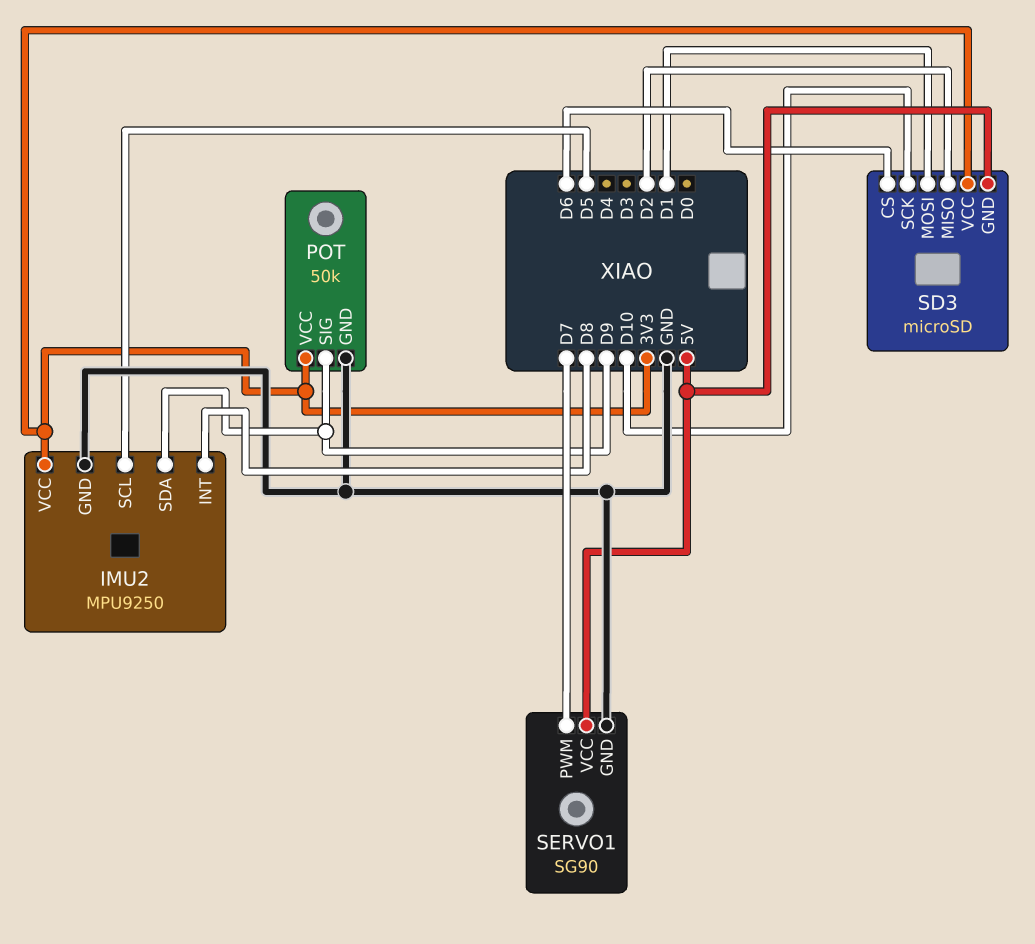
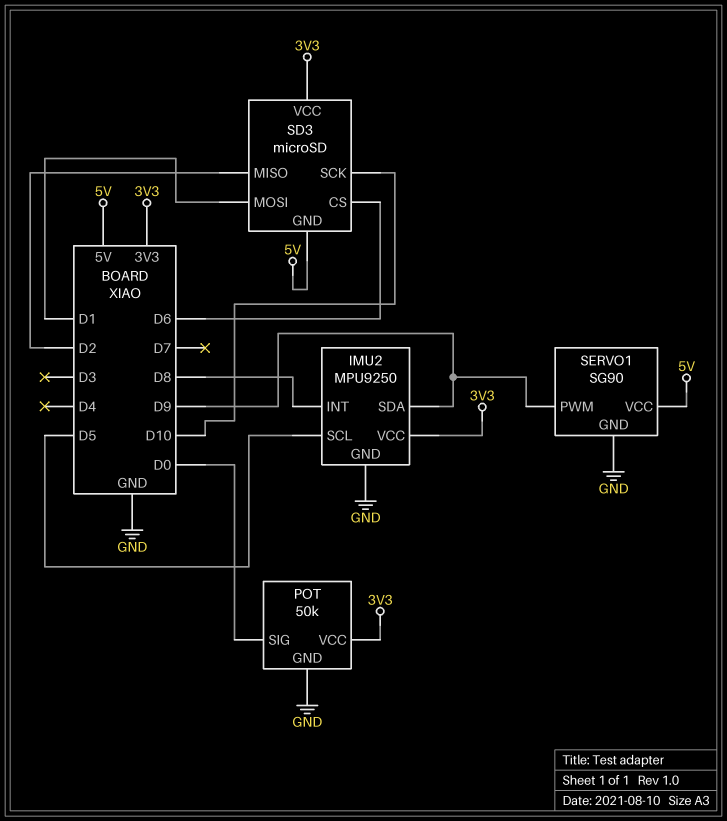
POT pin SIG: D9 -> D0
SERVO1 pin PWM: D7 -> D9

